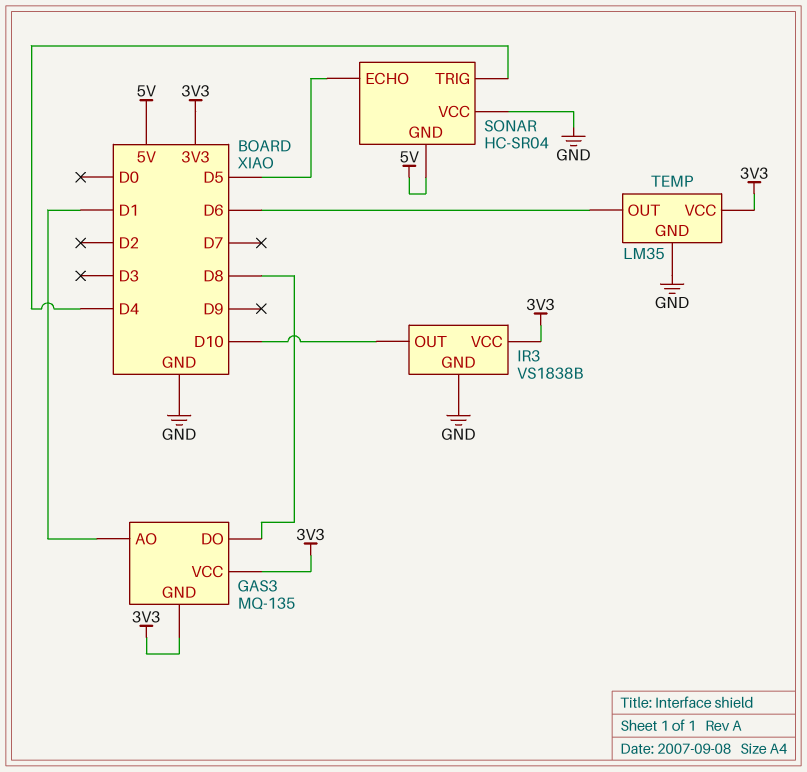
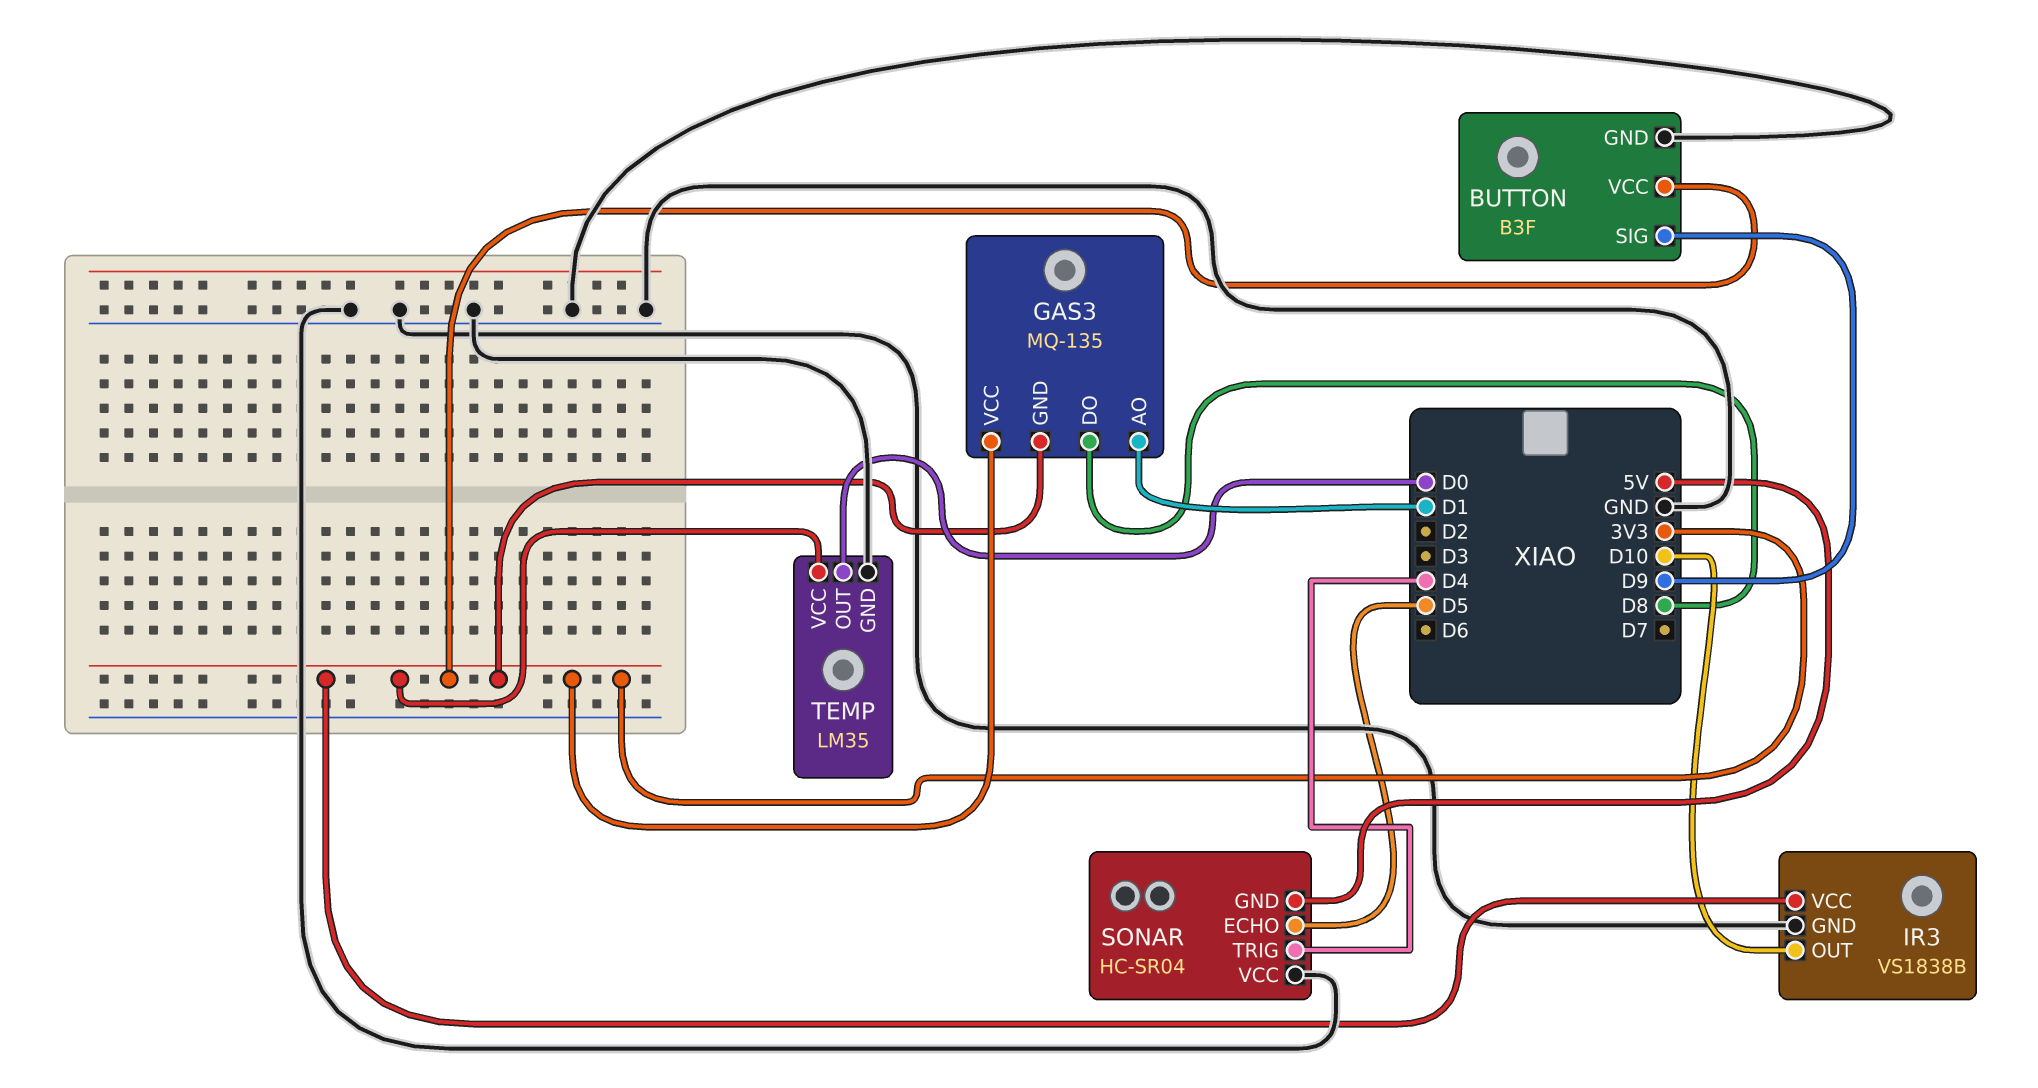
BUTTON: none -> B3F
BUTTON pin GND: none -> GND
BUTTON pin SIG: none -> D9
BUTTON pin VCC: none -> 3V3
TEMP pin OUT: D6 -> D0

